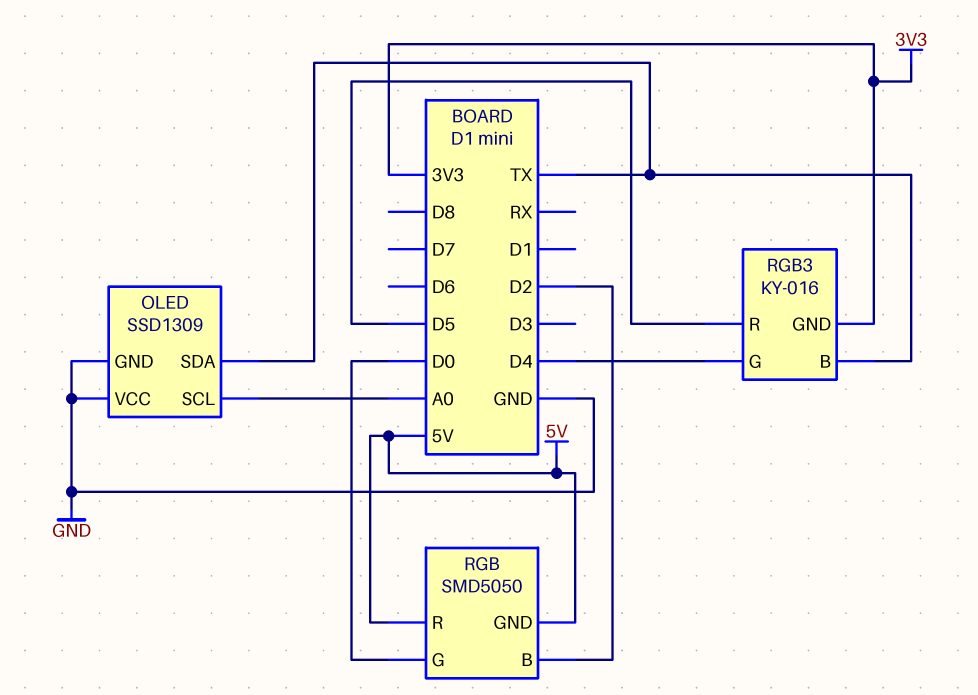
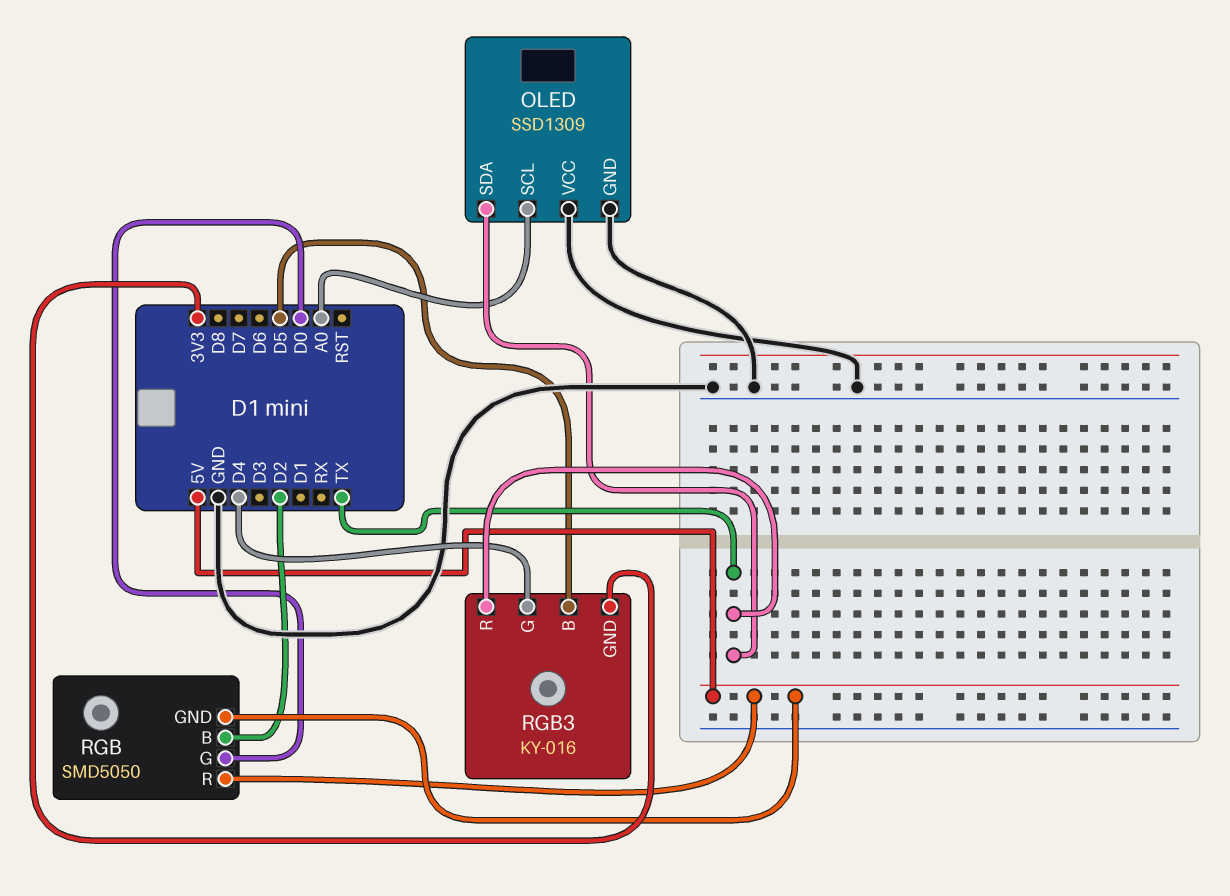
RGB3 pin B: TX -> D5
RGB3 pin R: D5 -> TX

